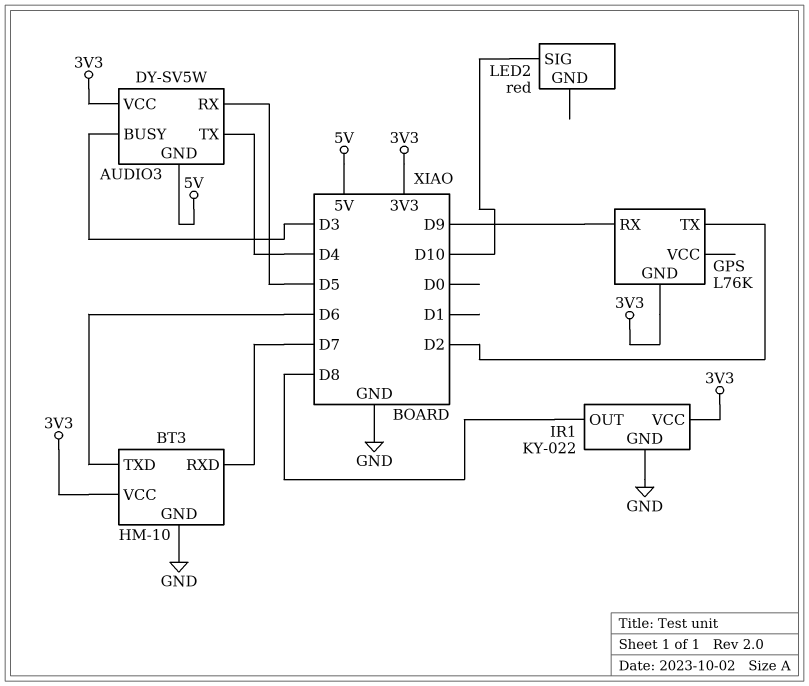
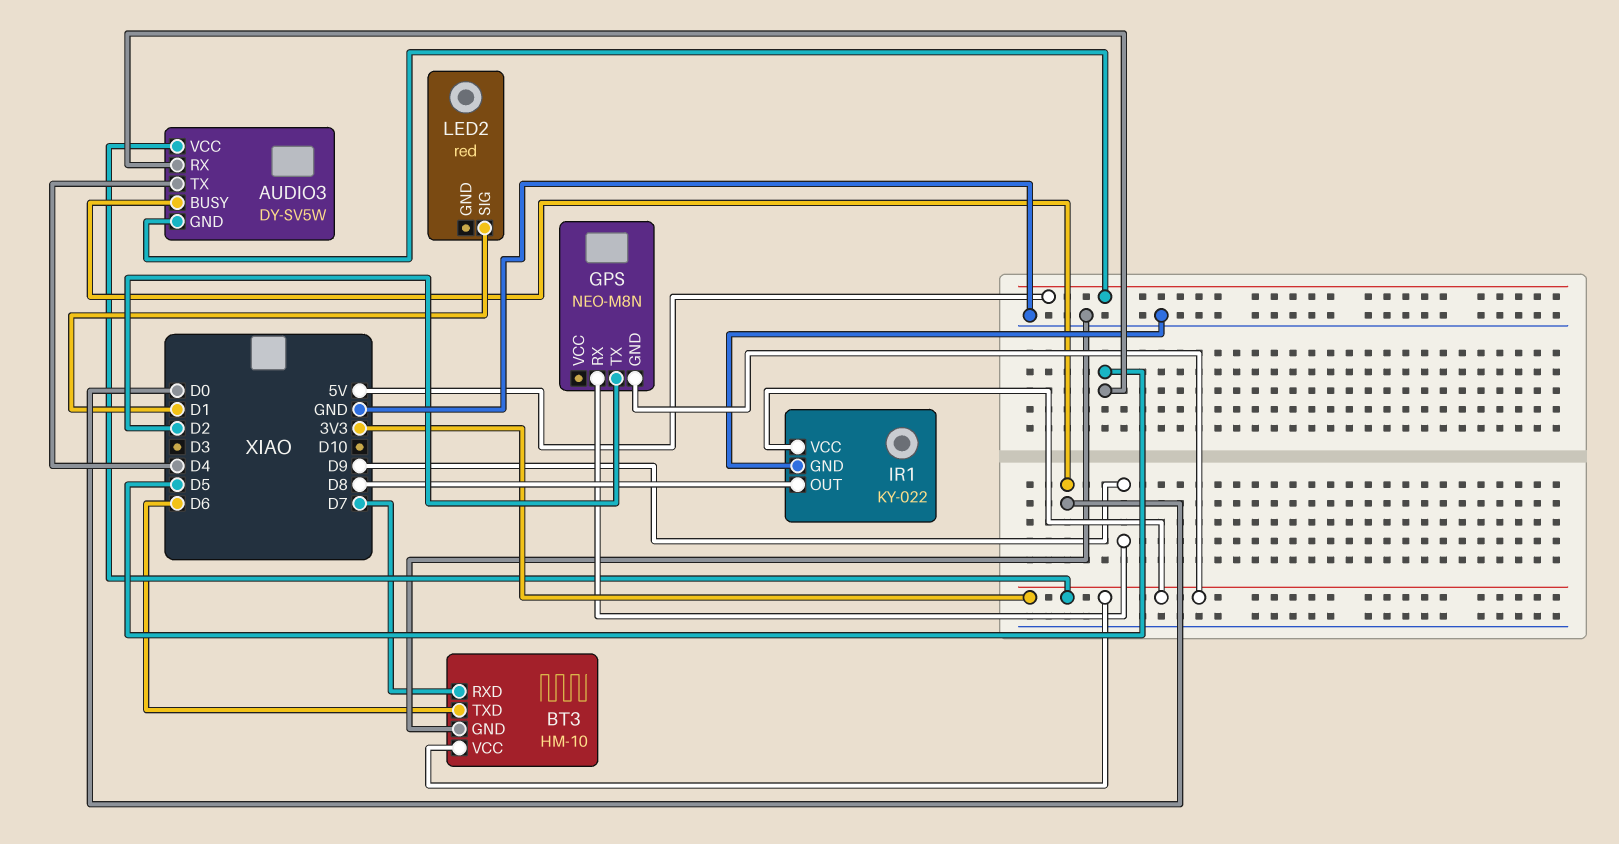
AUDIO3 pin BUSY: D3 -> D0
GPS: L76K -> NEO-M8N
LED2 pin SIG: D10 -> D1

